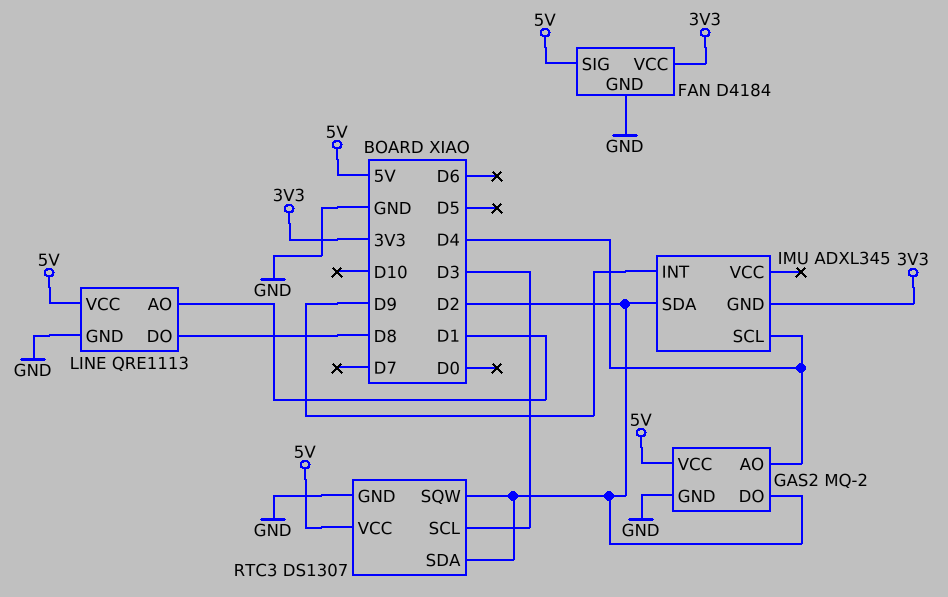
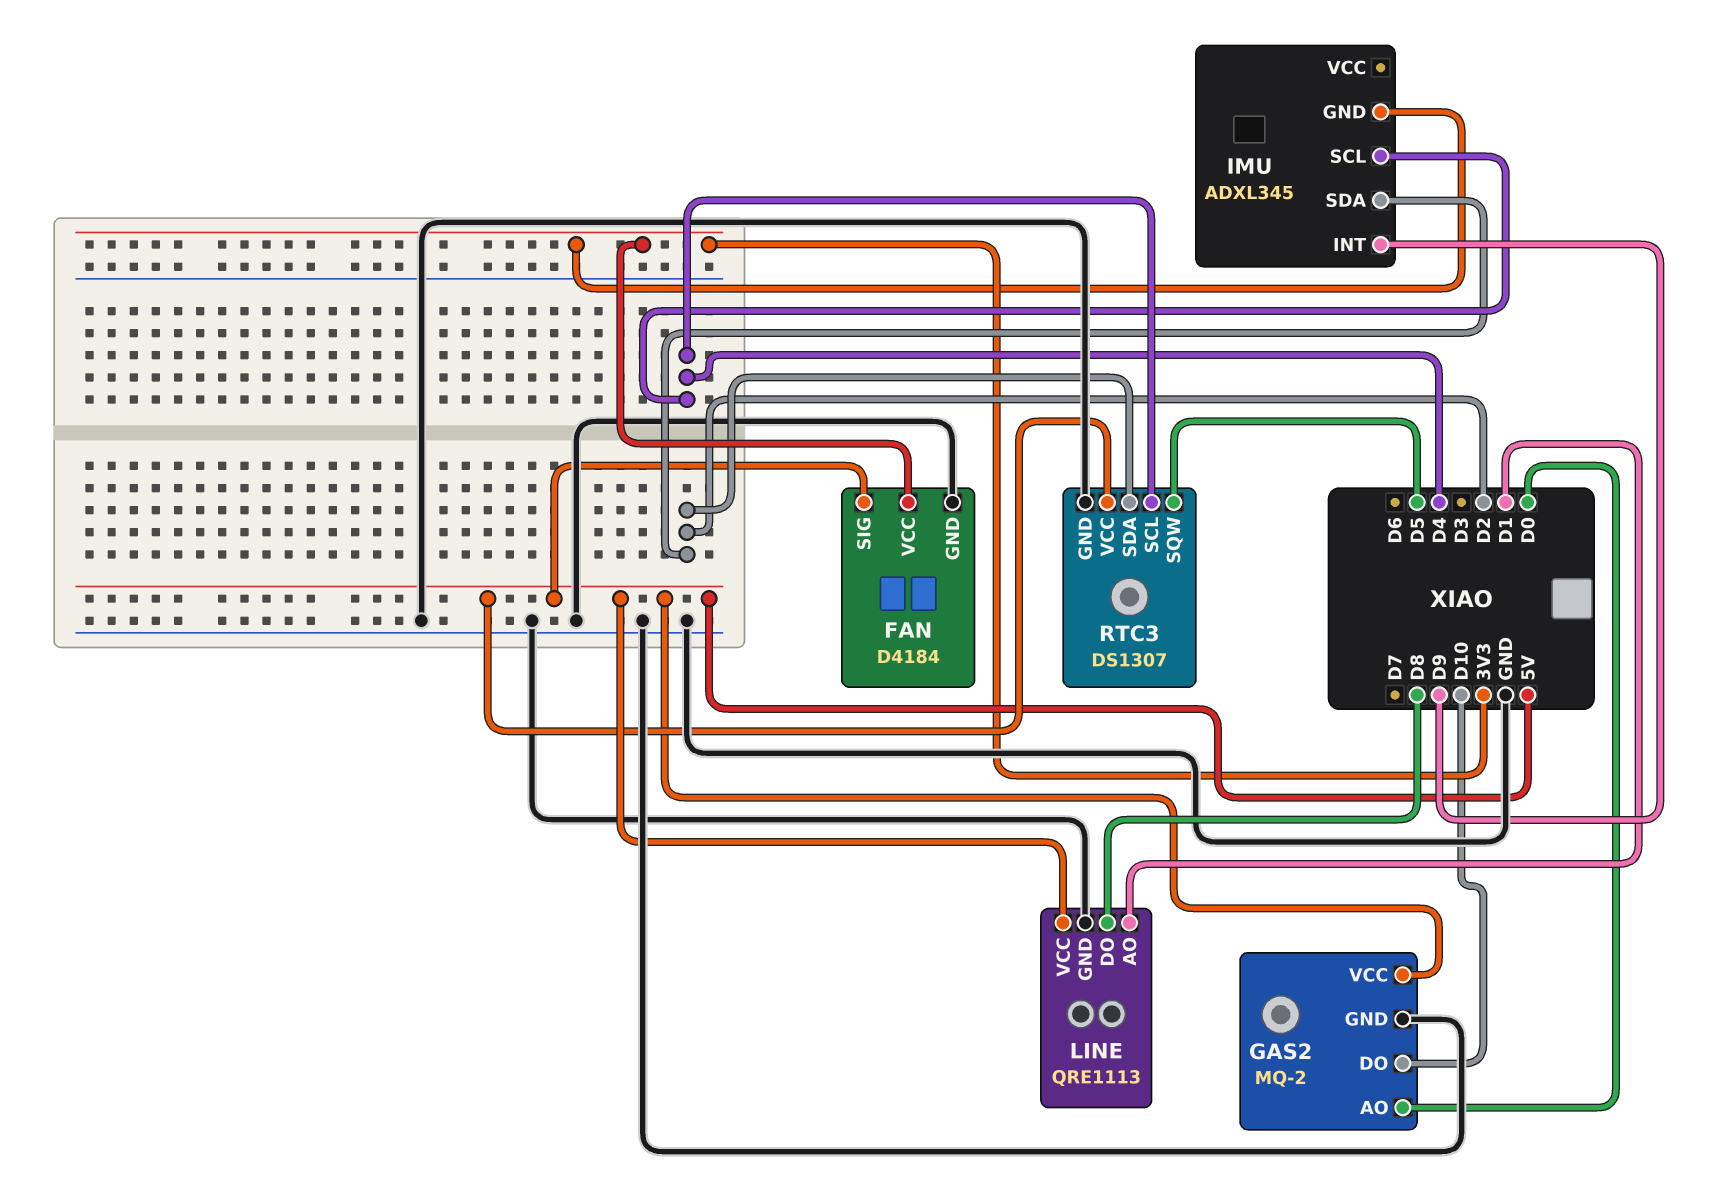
GAS2 pin AO: D4 -> D0
GAS2 pin DO: D2 -> D10
RTC3 pin SCL: D3 -> D4
RTC3 pin SQW: D2 -> D5

